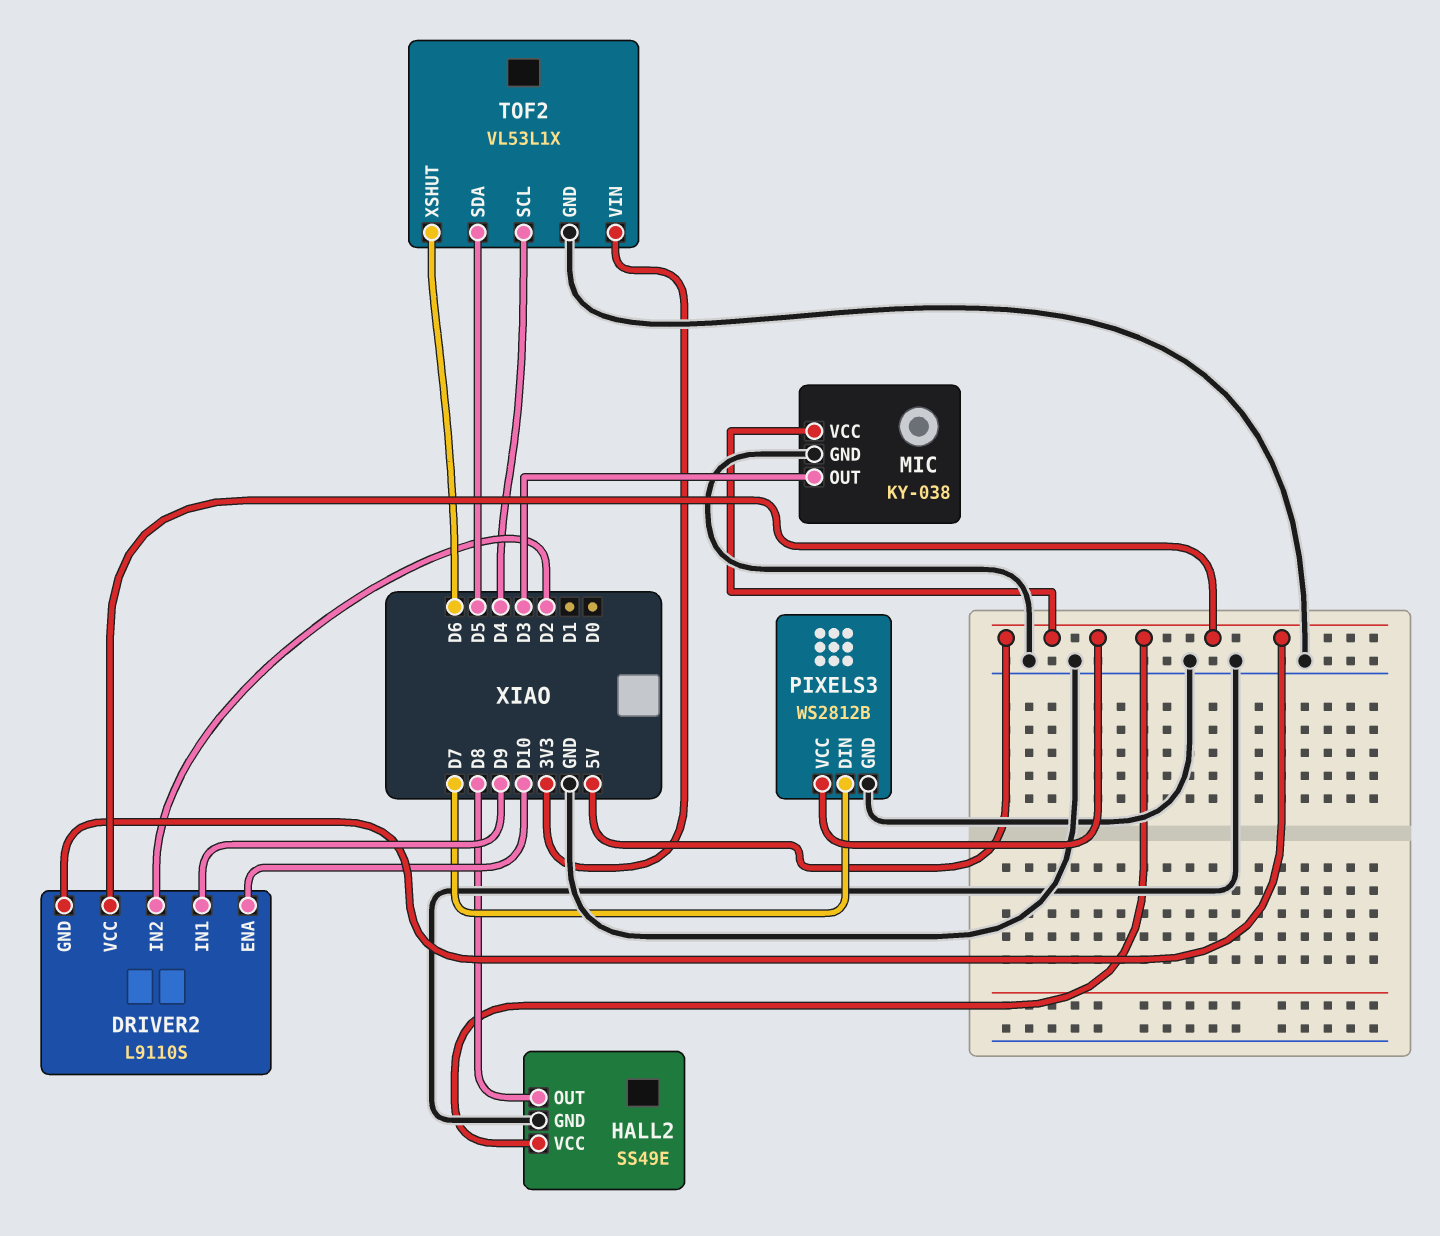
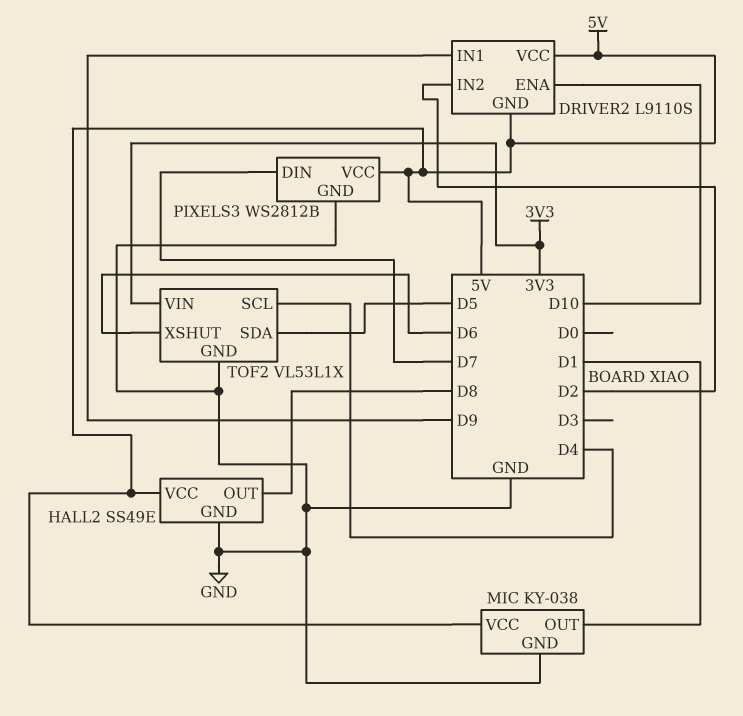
MIC pin OUT: D3 -> D1

